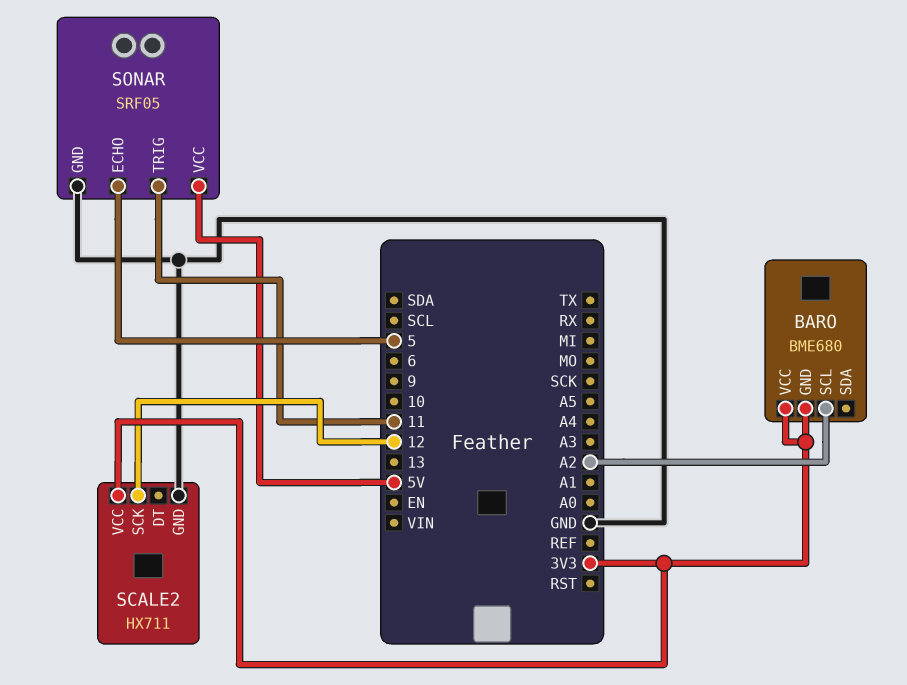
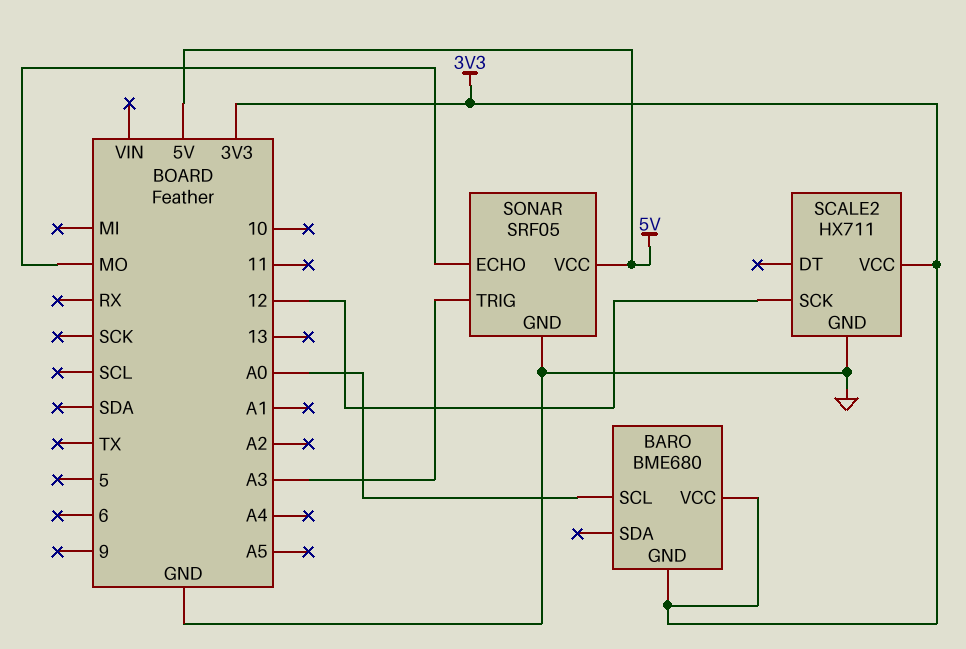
BARO pin SCL: A2 -> A0
SONAR pin ECHO: 5 -> MO
SONAR pin TRIG: 11 -> A3

